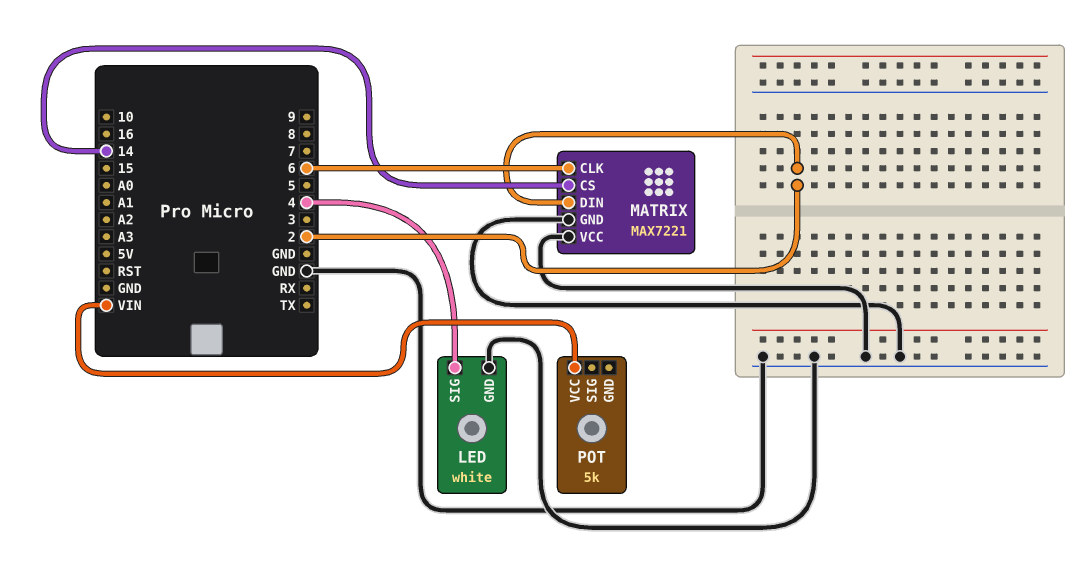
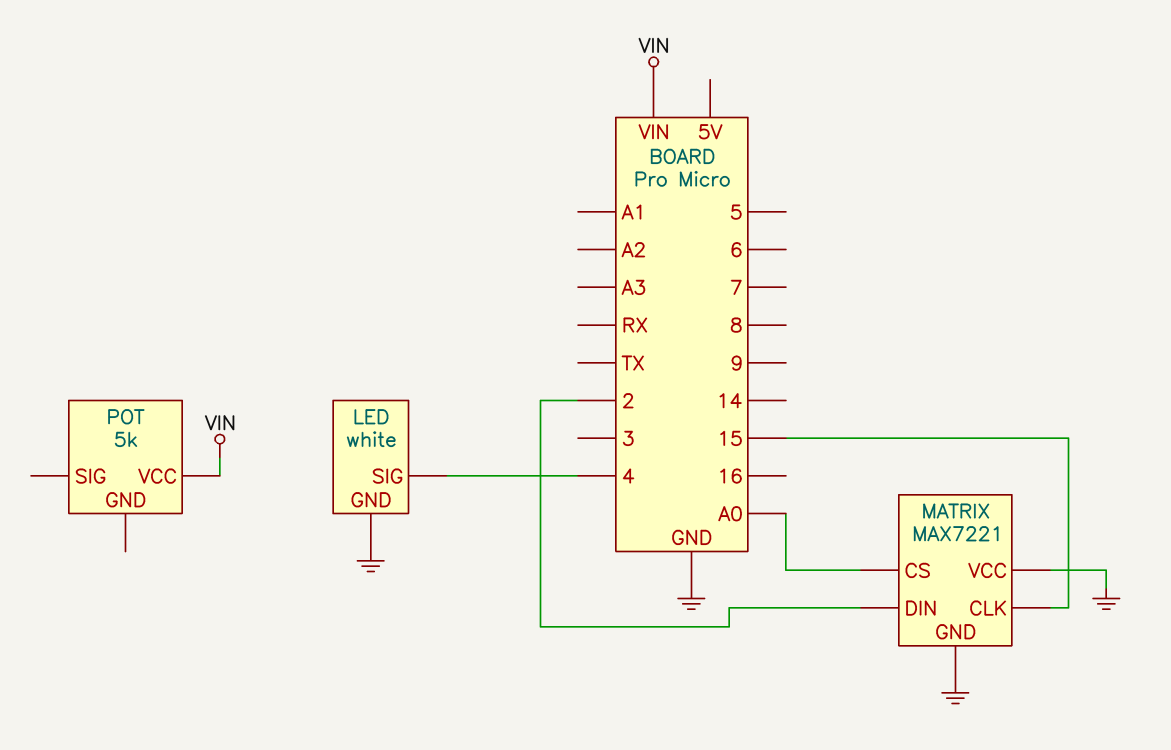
MATRIX pin CLK: 6 -> 15
MATRIX pin CS: 14 -> A0

